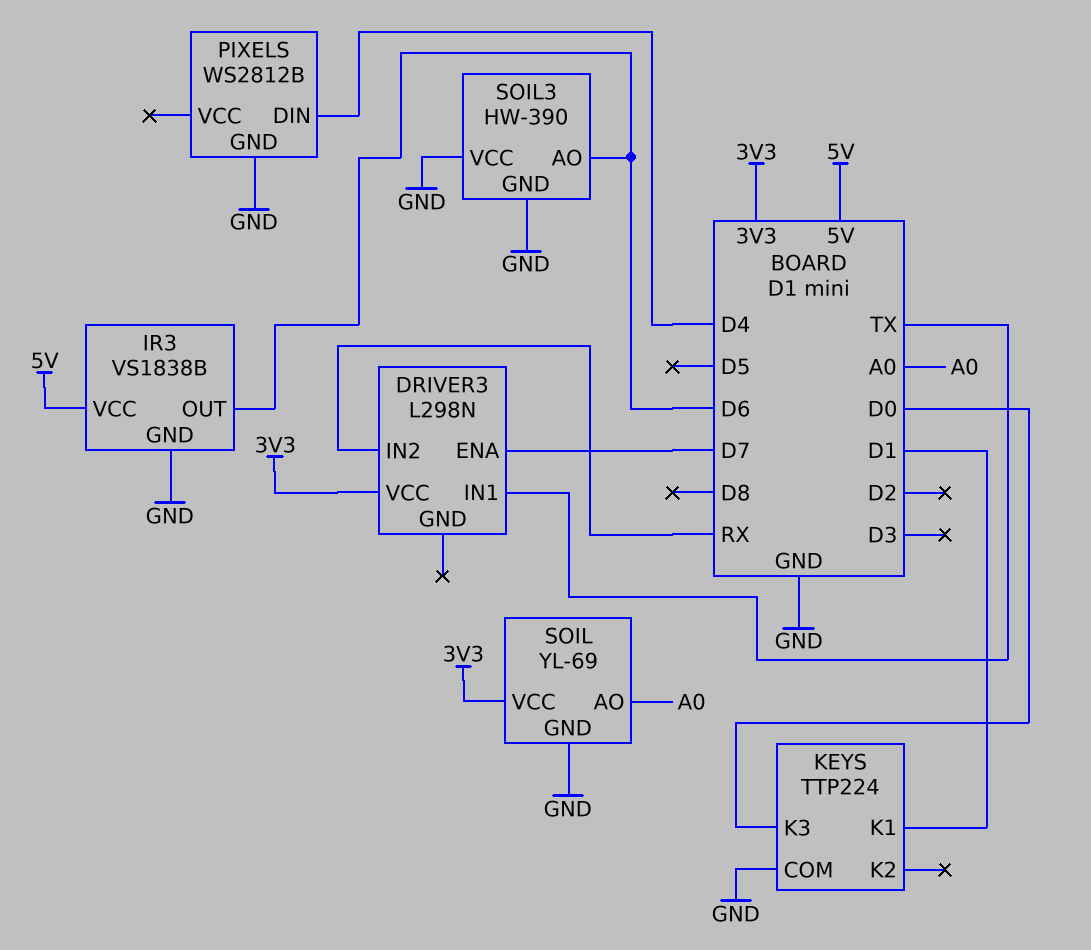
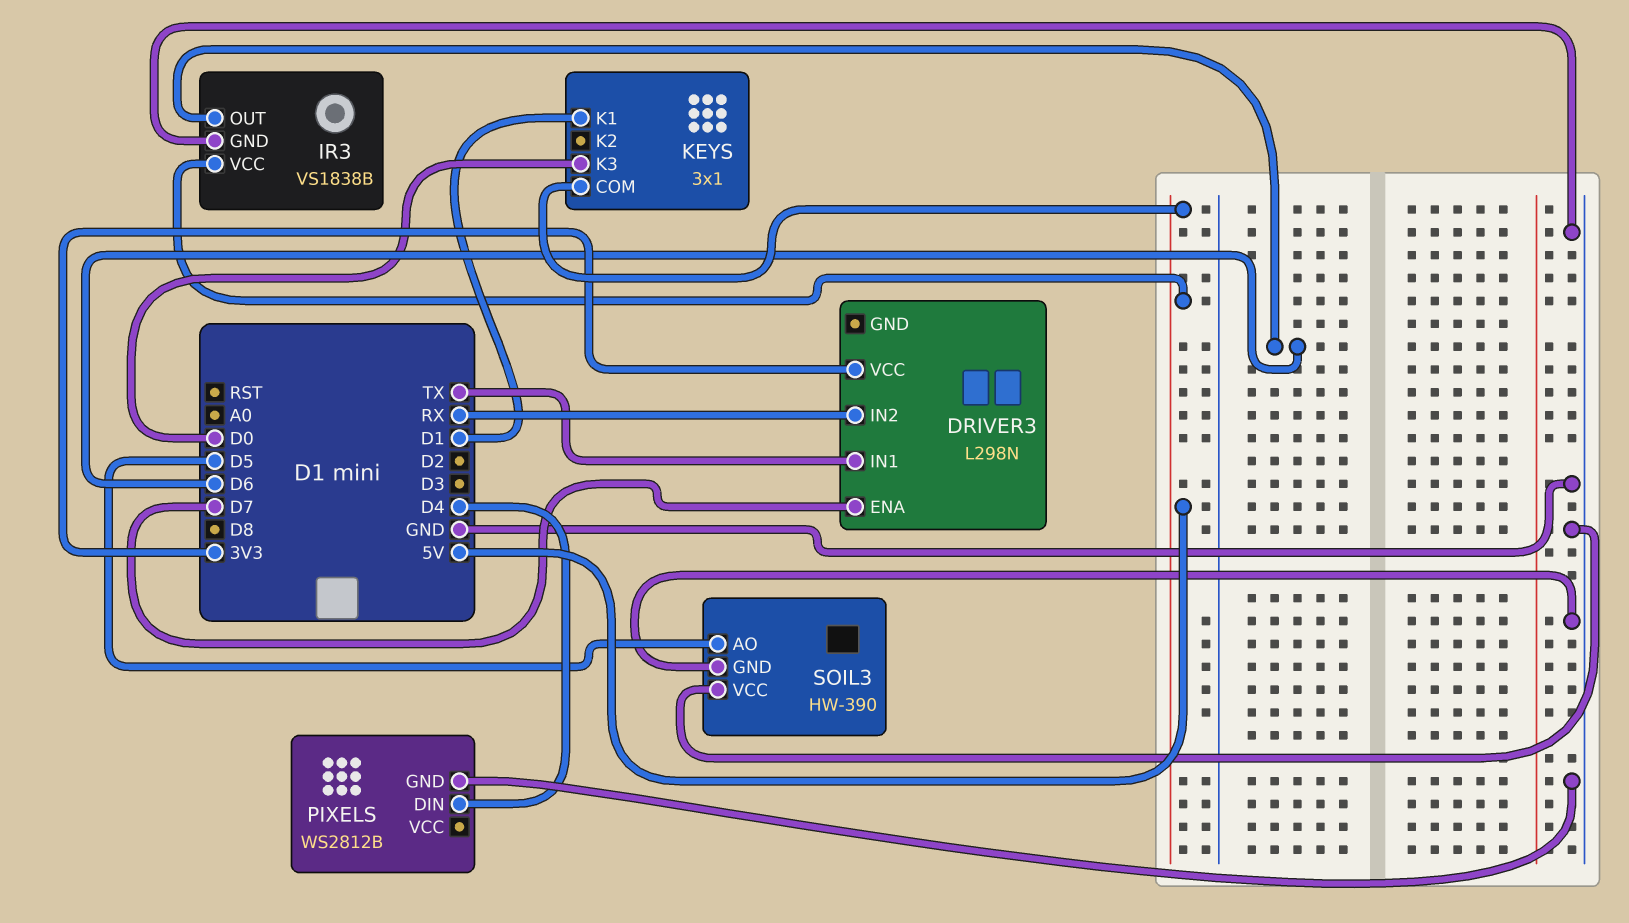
KEYS: TTP224 -> 3x1
KEYS pin COM: GND -> 5V
SOIL: YL-69 -> none
SOIL pin AO: A0 -> none
SOIL pin GND: GND -> none
SOIL pin VCC: 3V3 -> none
SOIL3 pin AO: D6 -> D5

